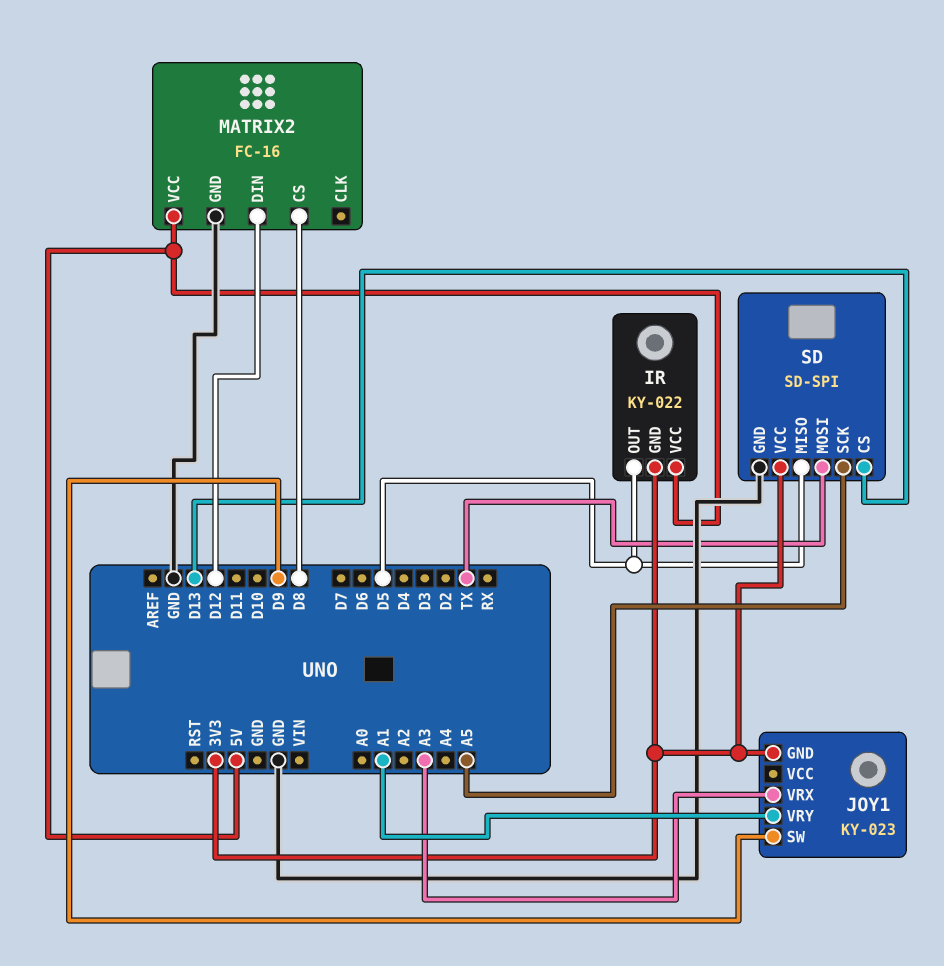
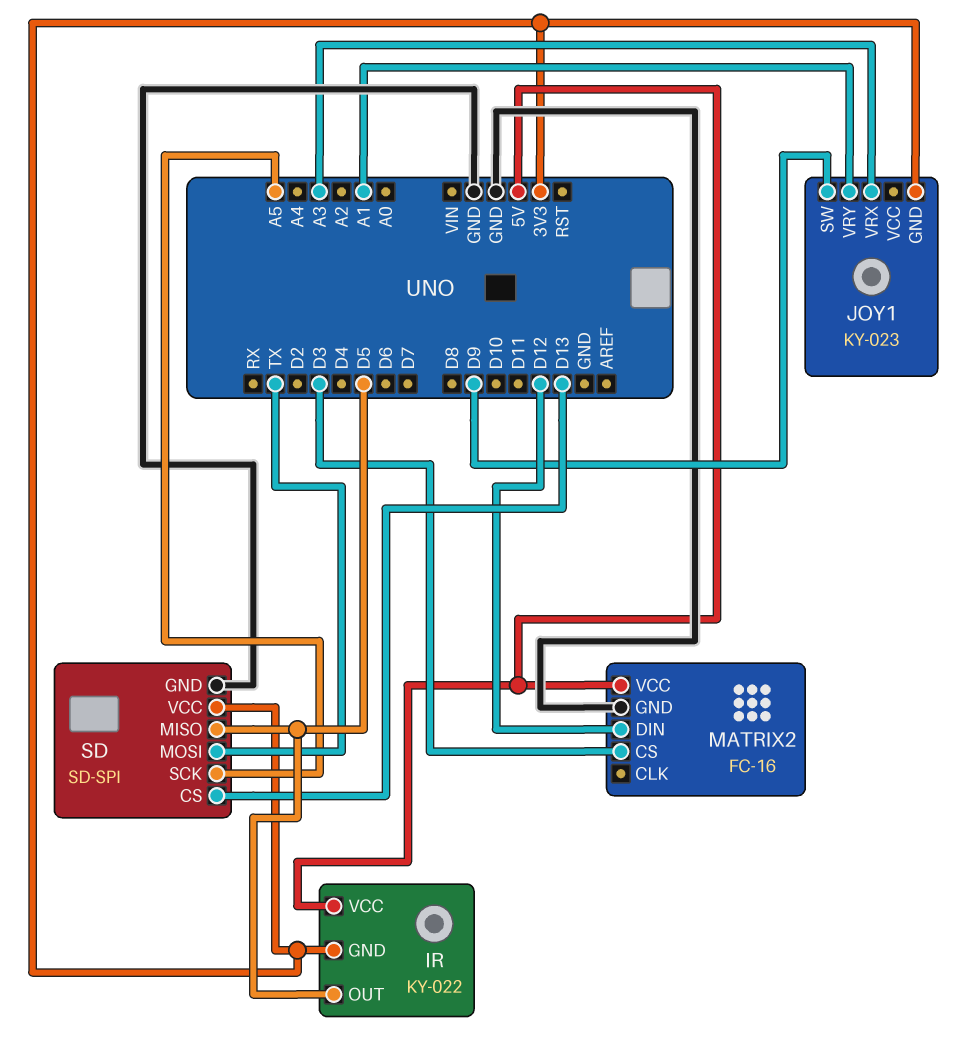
MATRIX2 pin CS: D8 -> D3

